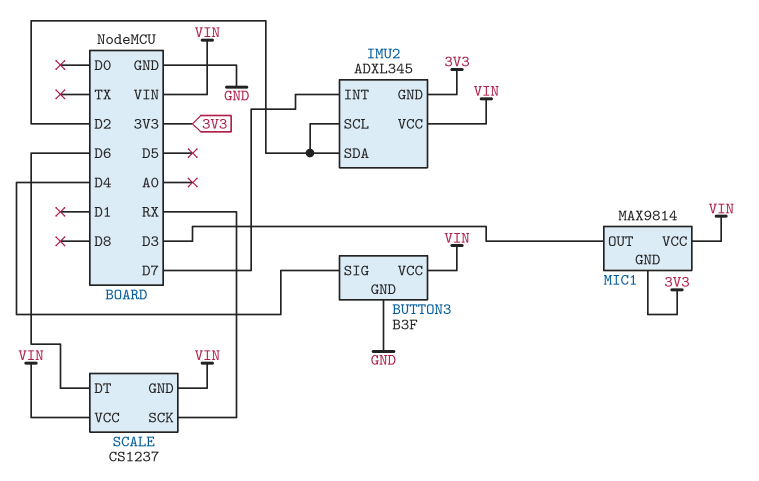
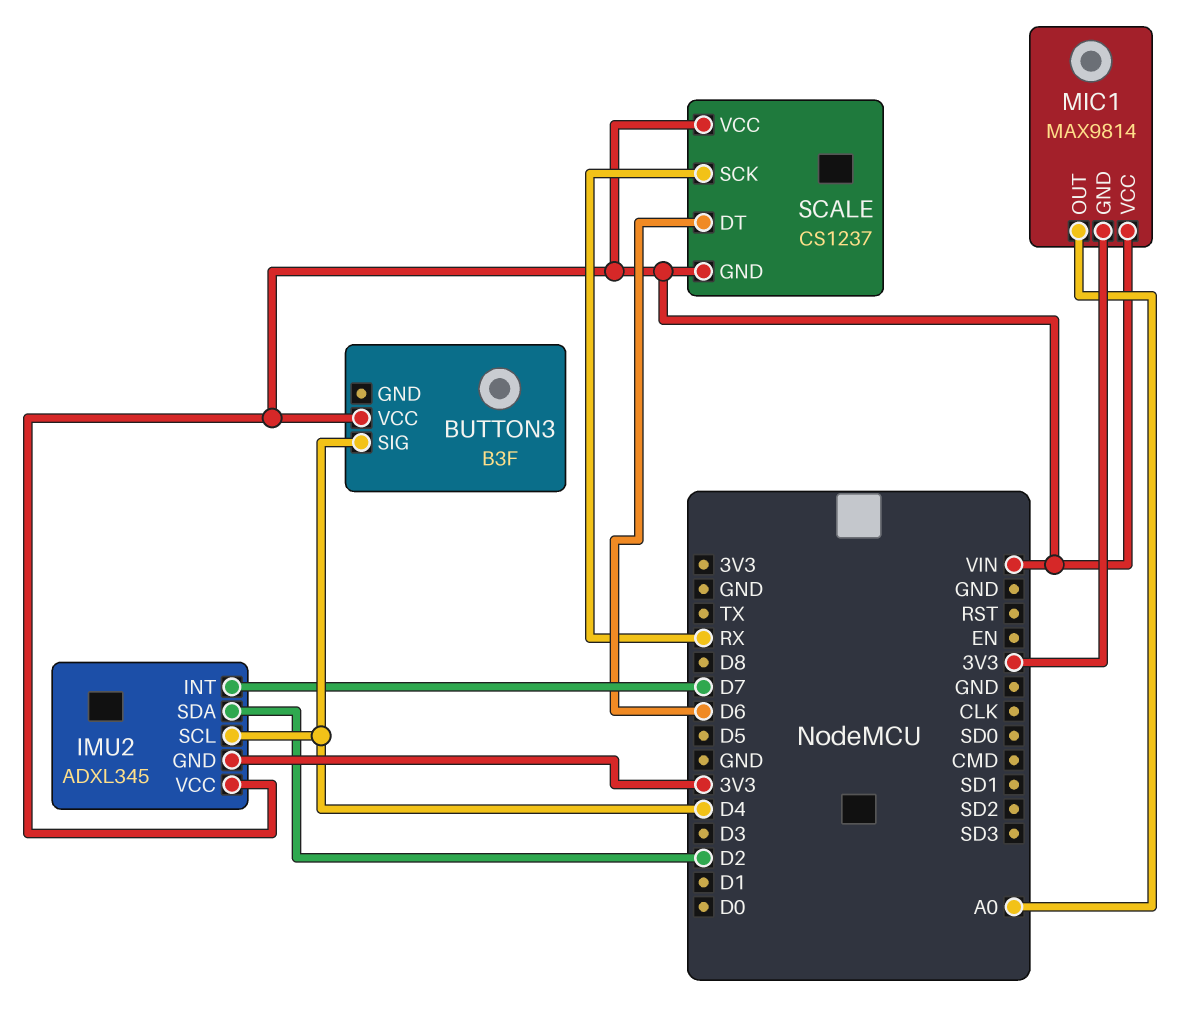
BUTTON3 pin GND: GND -> none
IMU2 pin SCL: D2 -> D4
MIC1 pin OUT: D3 -> A0

